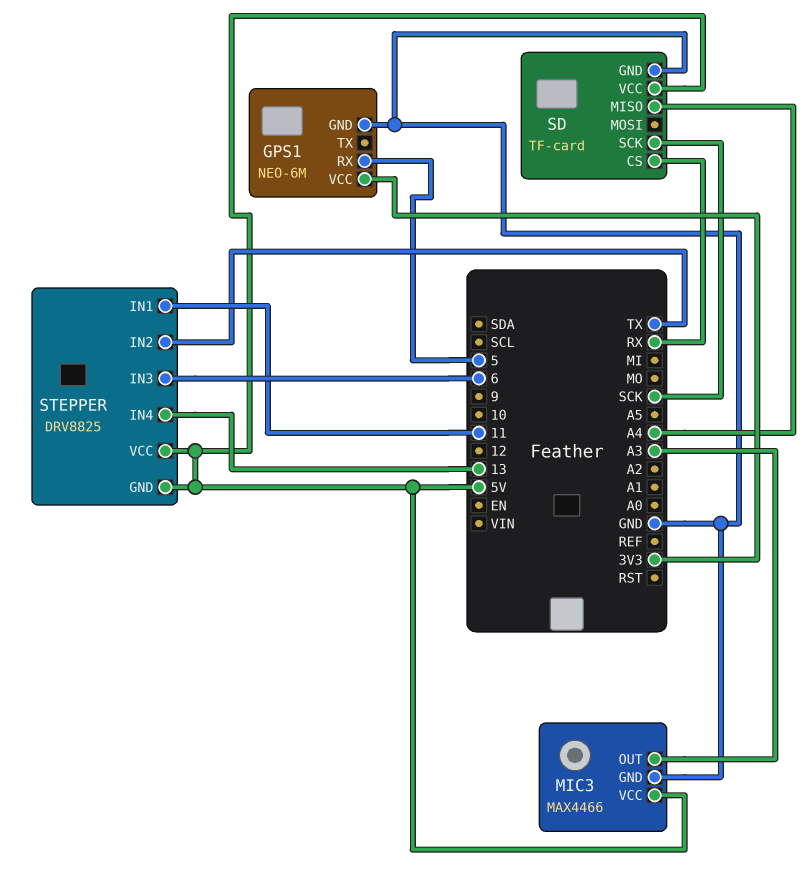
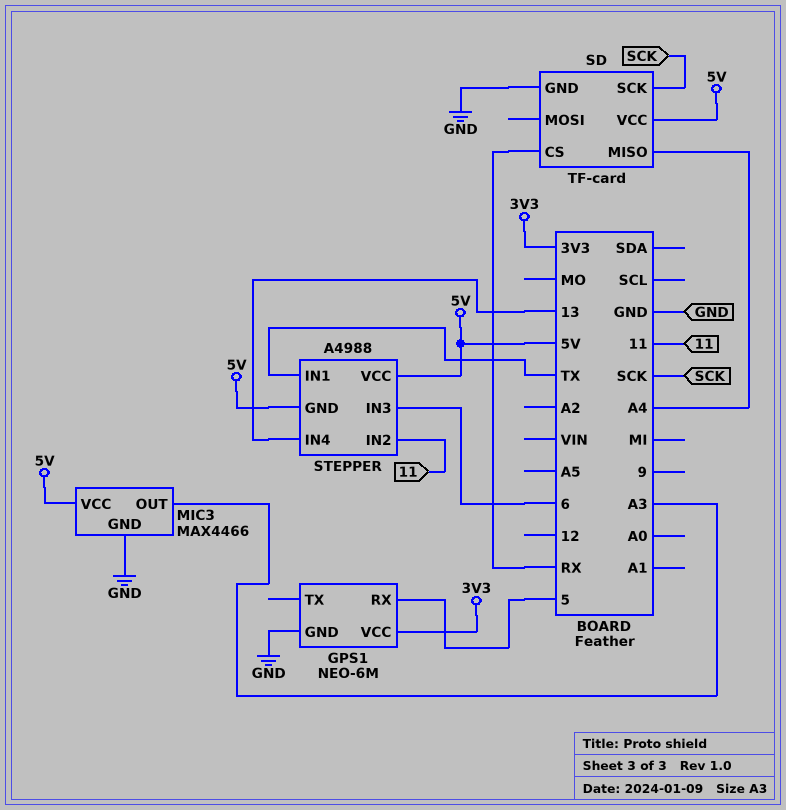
STEPPER: DRV8825 -> A4988
STEPPER pin IN1: 11 -> TX
STEPPER pin IN2: TX -> 11

